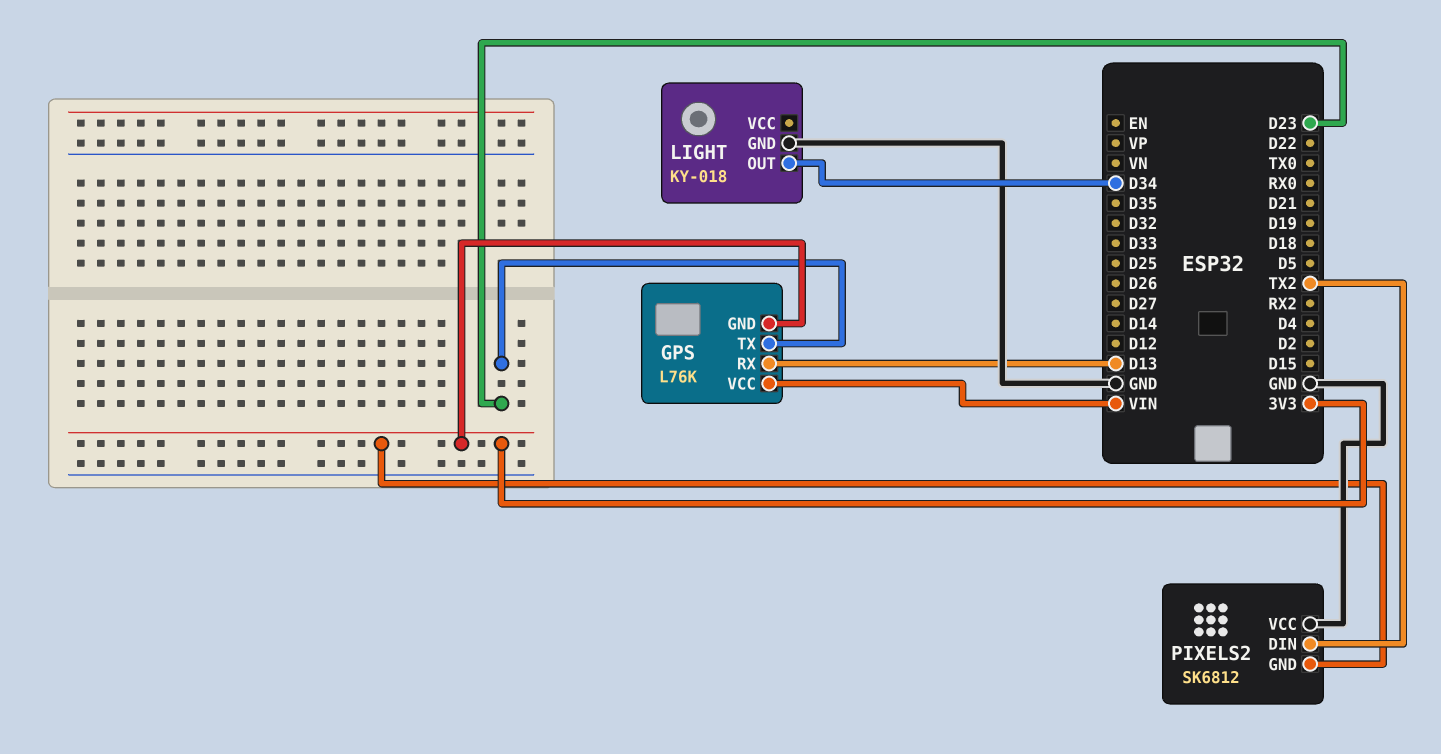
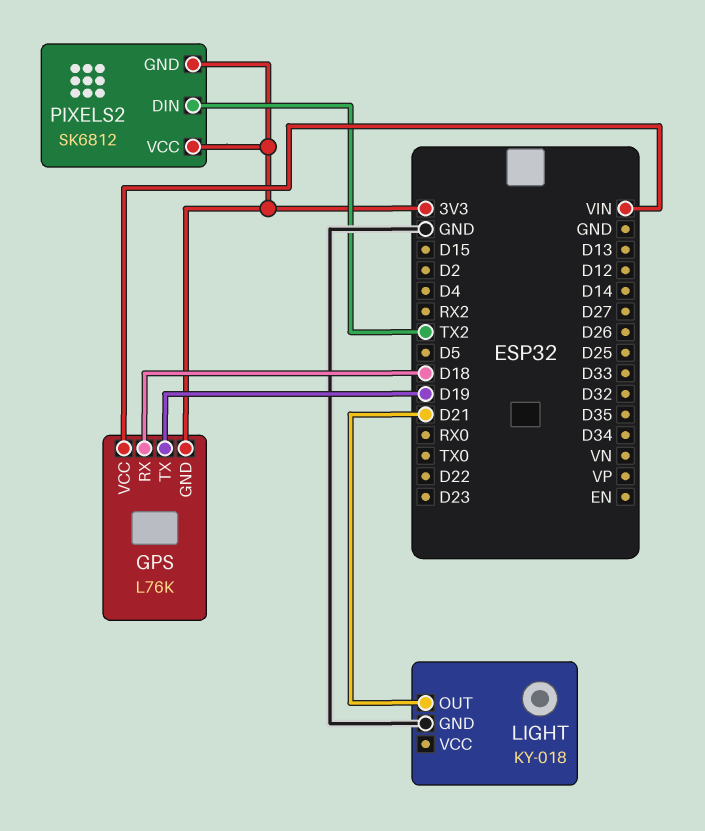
GPS pin RX: D13 -> D18
GPS pin TX: D23 -> D19
LIGHT pin OUT: D34 -> D21
PIXELS2 pin VCC: GND -> 3V3

